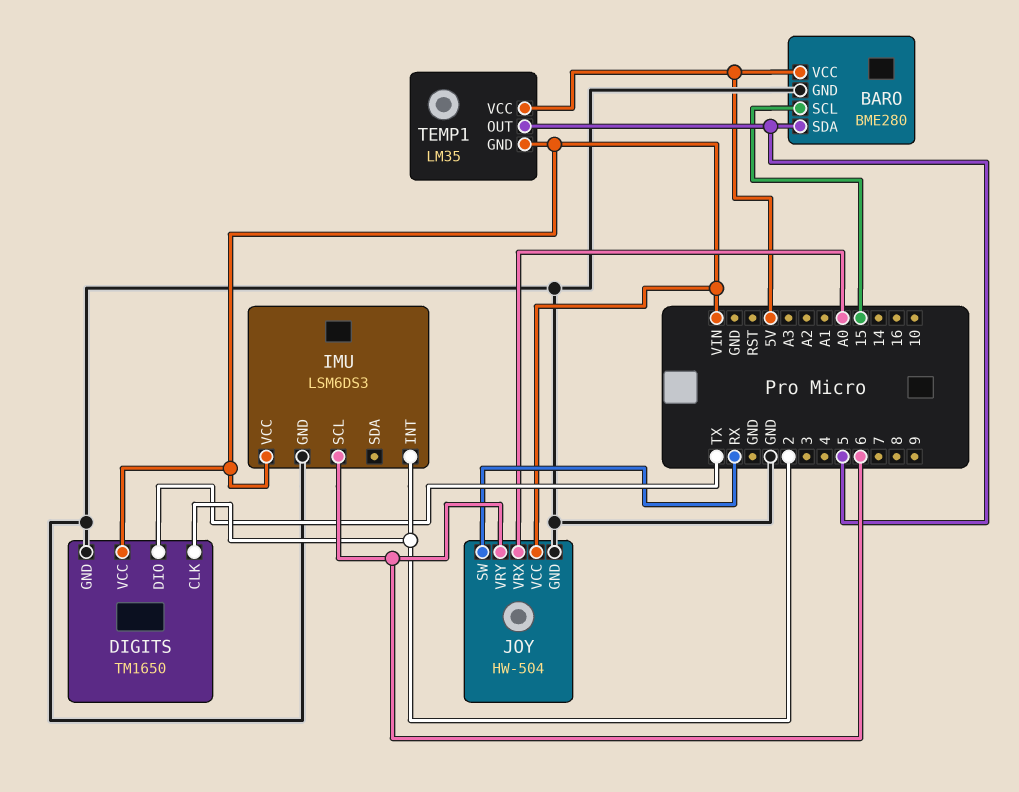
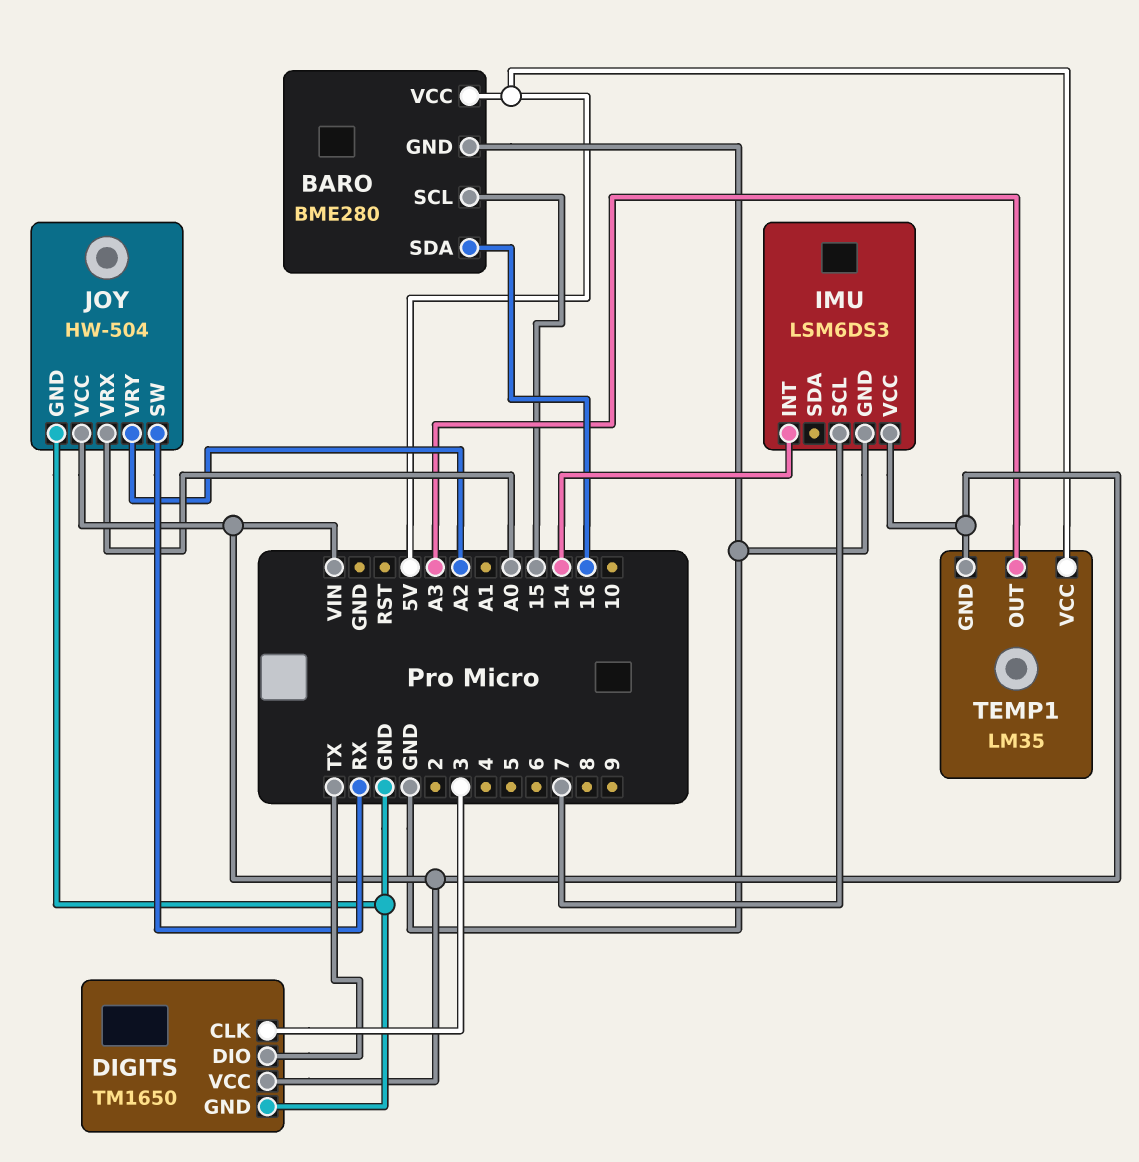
BARO pin SDA: 5 -> 16
DIGITS pin CLK: 2 -> 3
IMU pin INT: 2 -> 14
IMU pin SCL: 6 -> 7
JOY pin VRY: 6 -> A2
TEMP1 pin OUT: 5 -> A3

